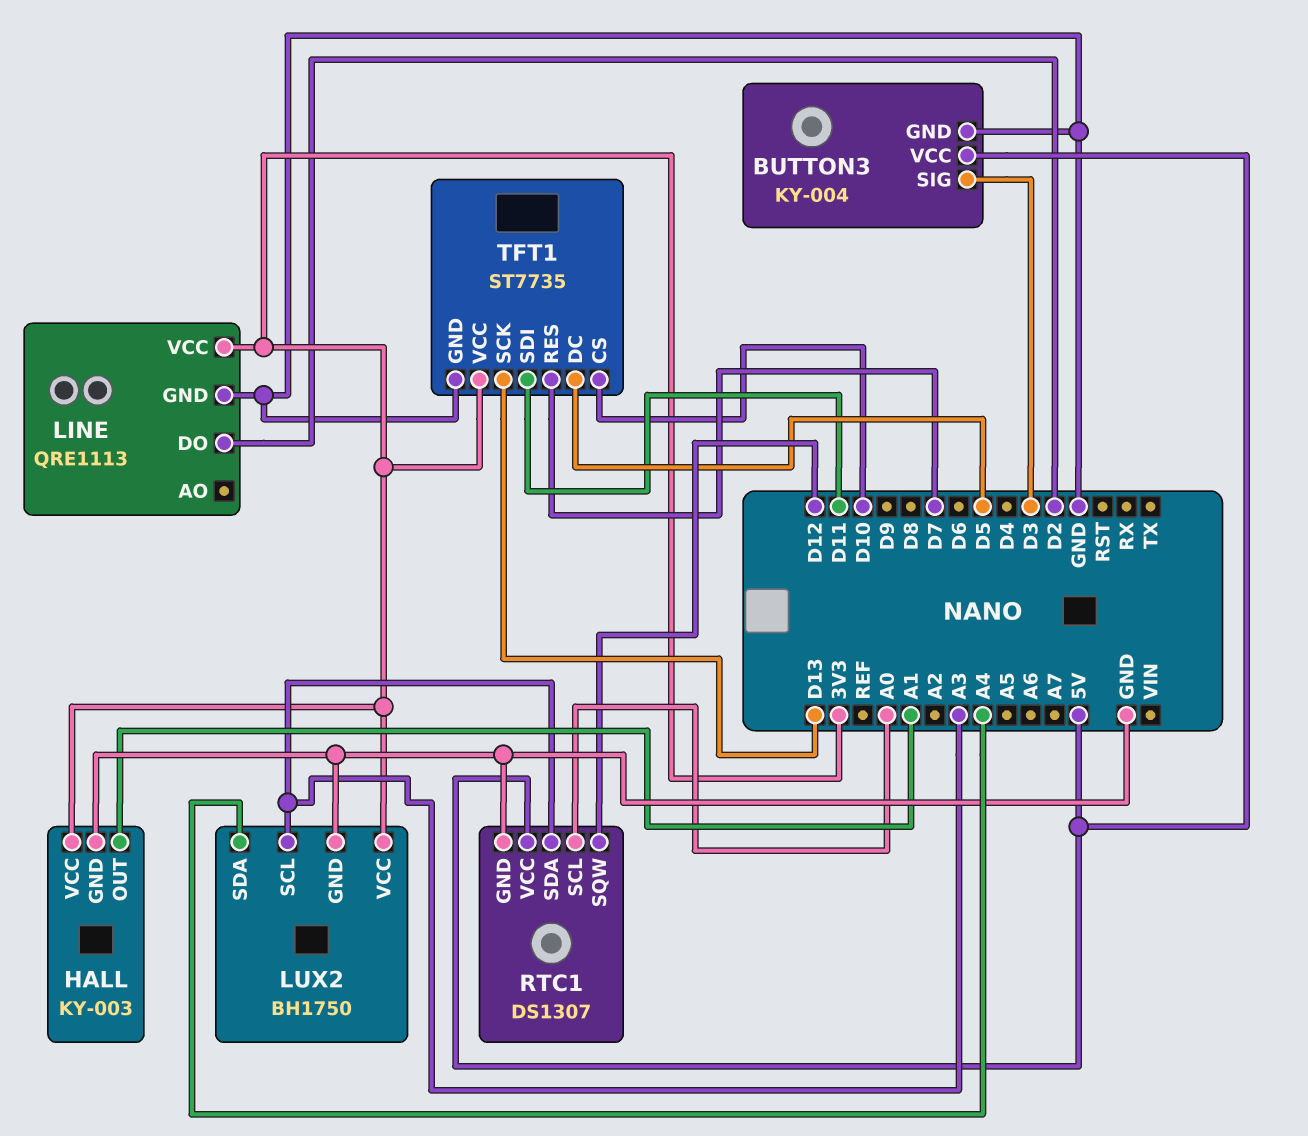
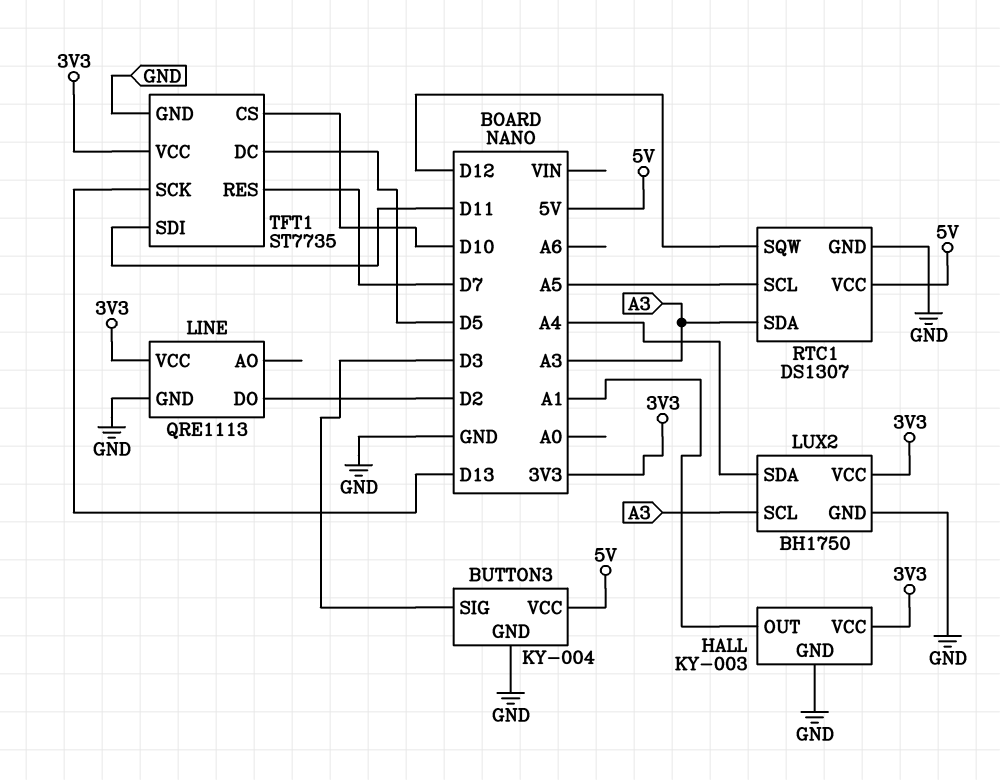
RTC1 pin SCL: A0 -> A5

